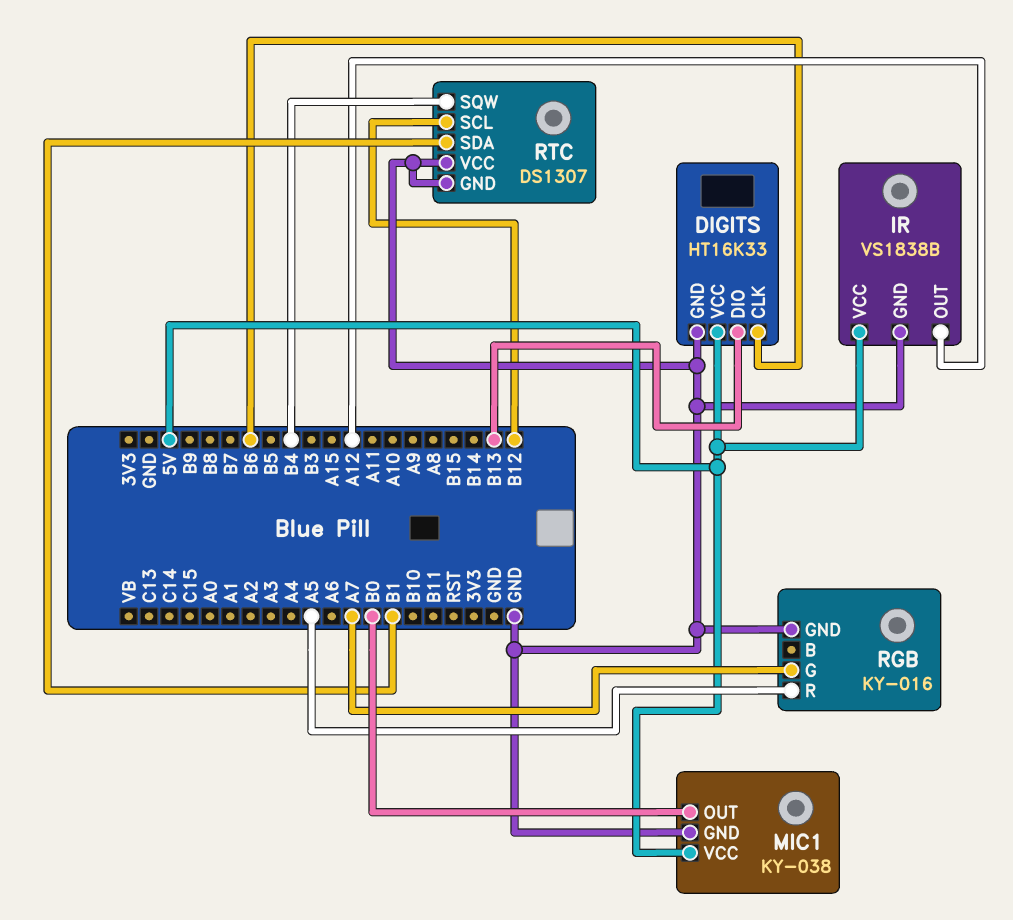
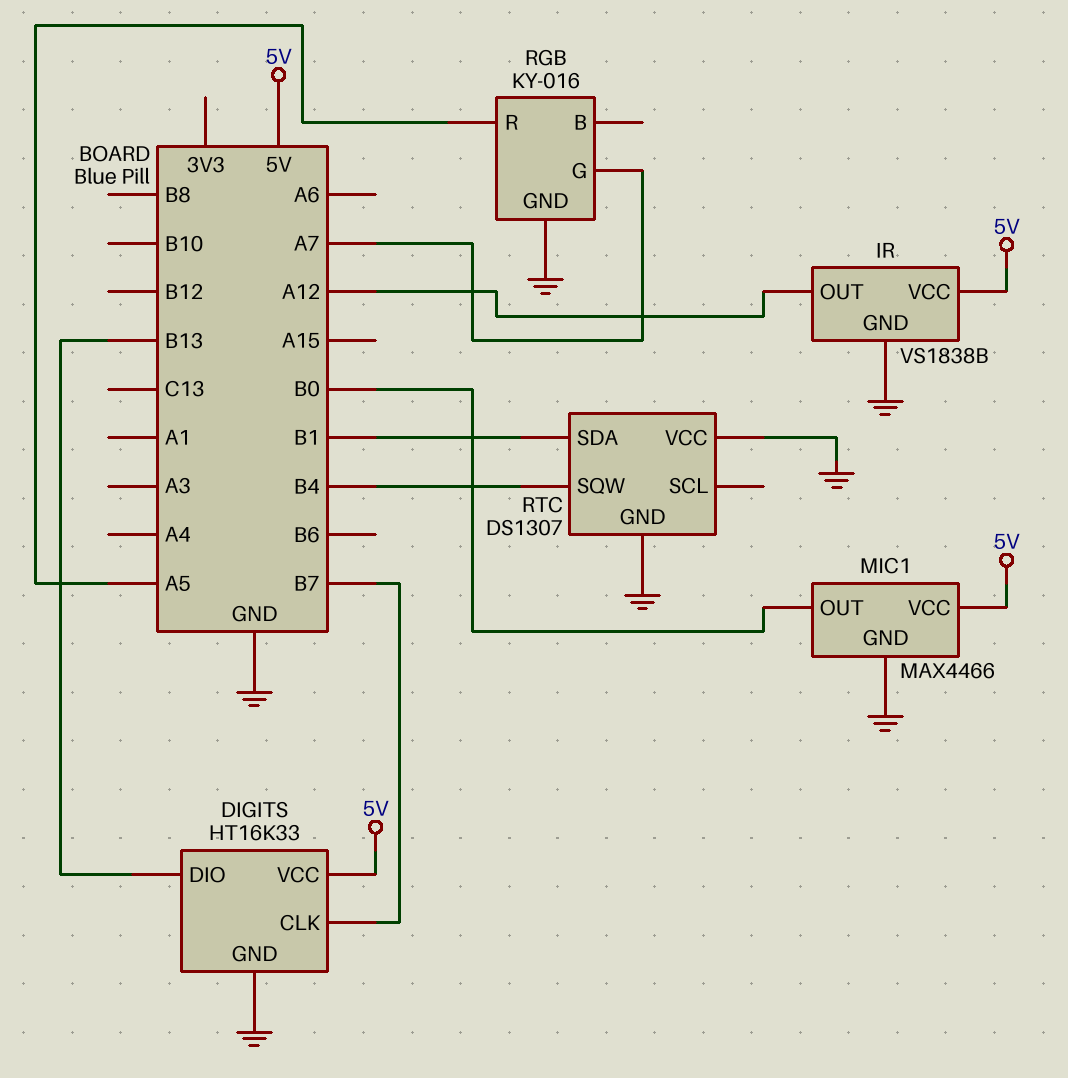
DIGITS pin CLK: B6 -> B7
MIC1: KY-038 -> MAX4466
RTC pin SCL: B12 -> none

